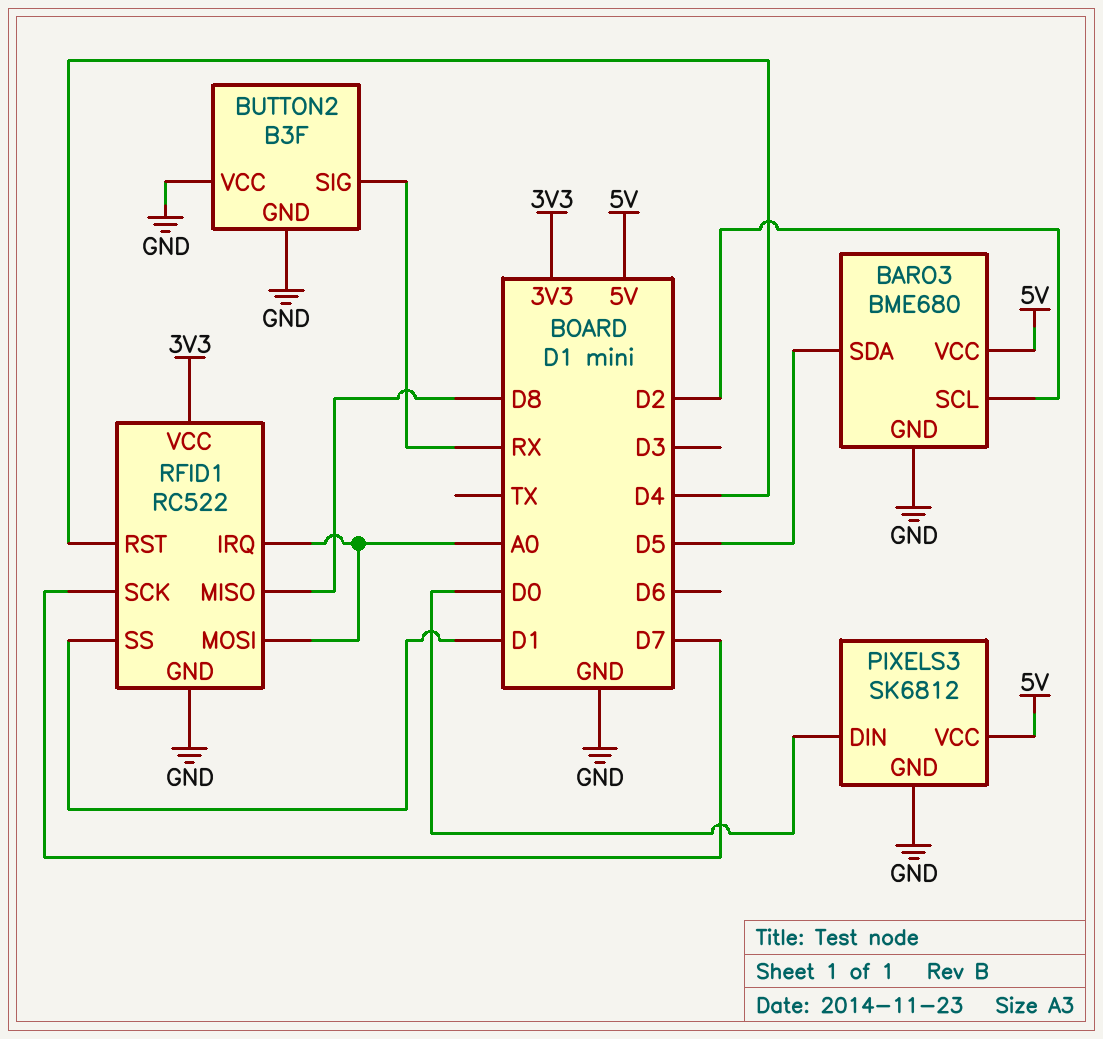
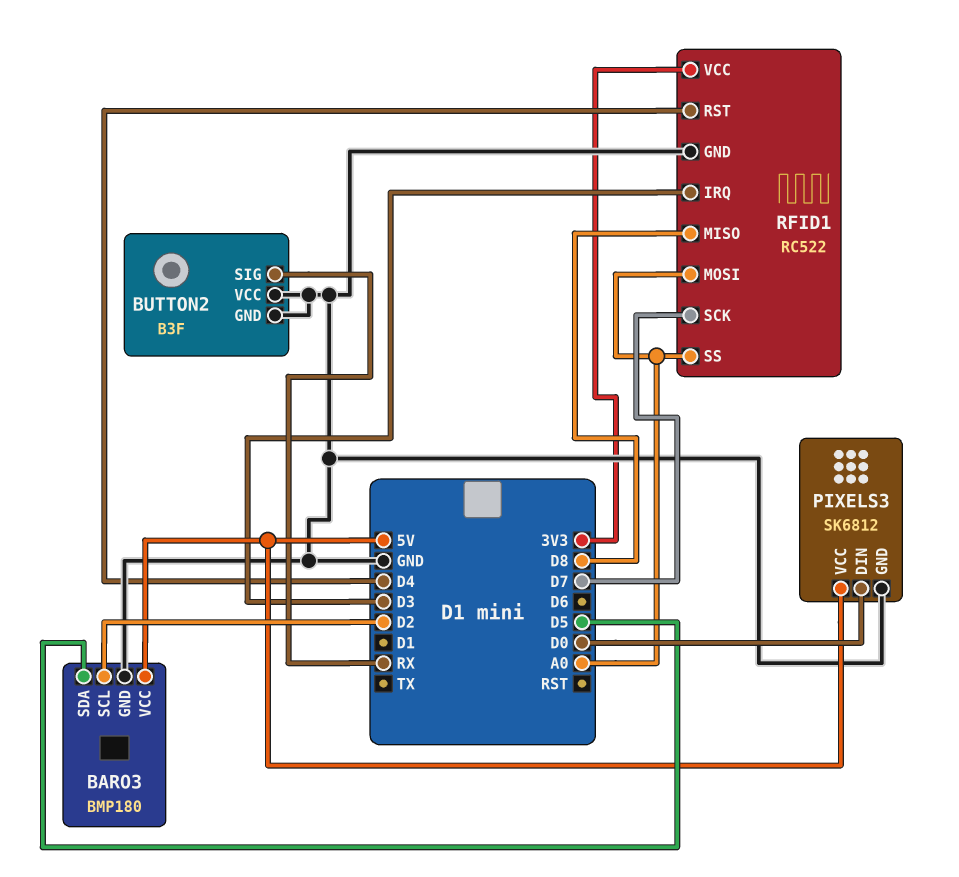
BARO3: BME680 -> BMP180
RFID1 pin IRQ: A0 -> D3
RFID1 pin SS: D1 -> A0

